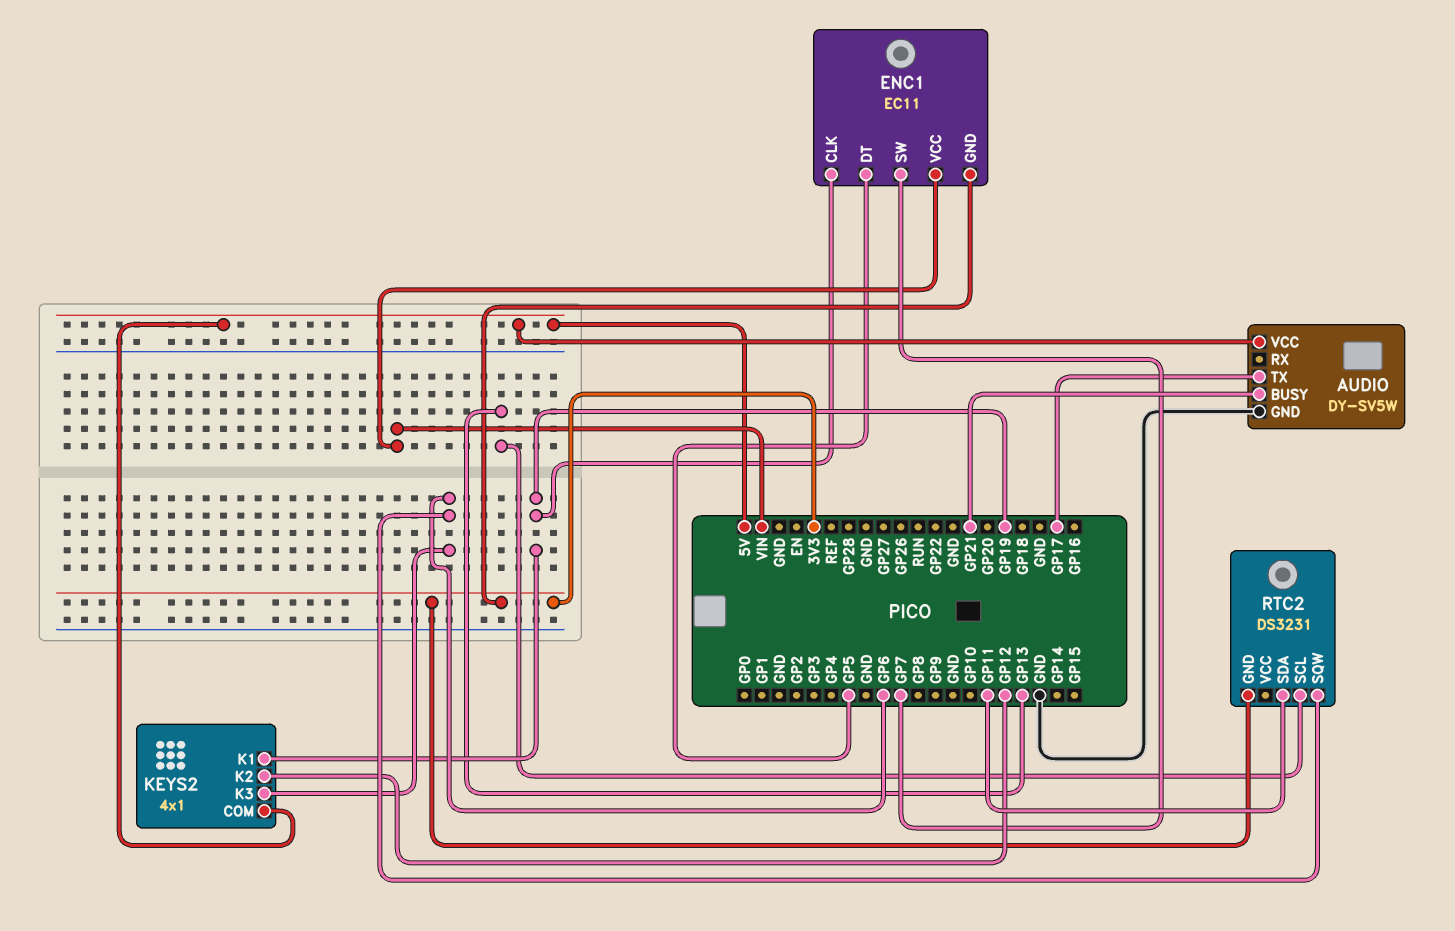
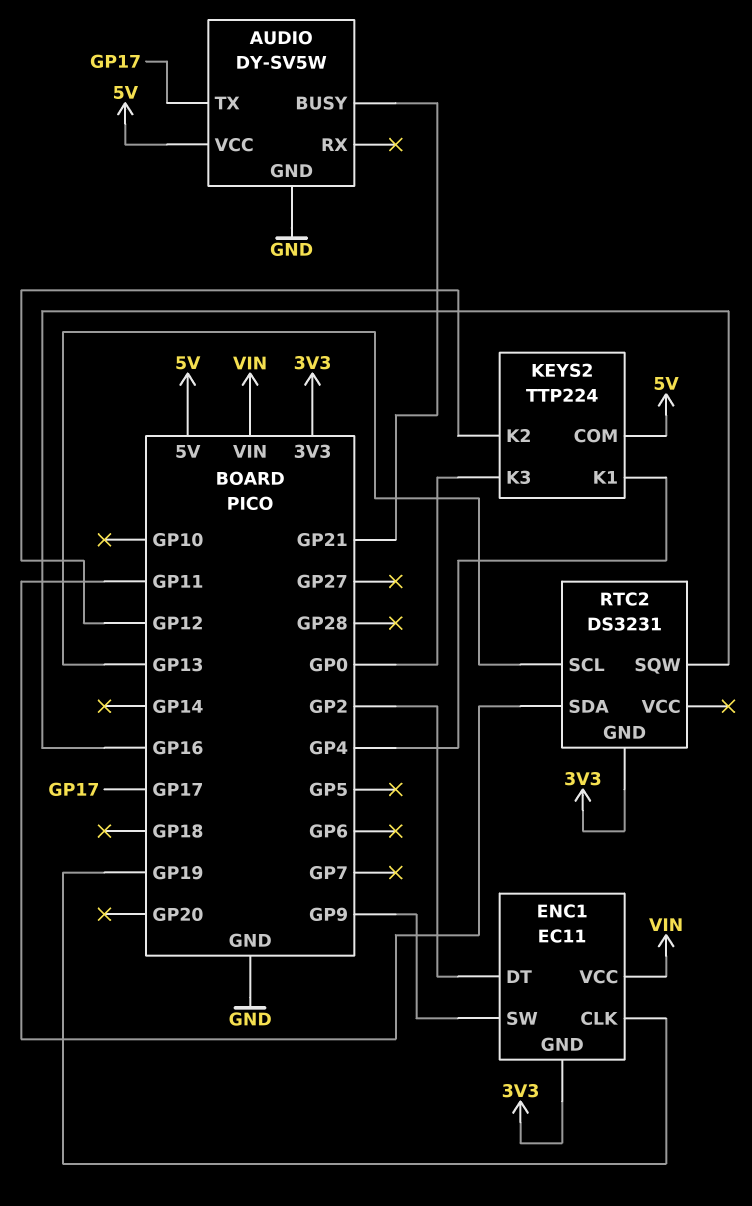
ENC1 pin DT: GP5 -> GP2
ENC1 pin SW: GP7 -> GP9
KEYS2: 4x1 -> TTP224
KEYS2 pin K1: GP19 -> GP4
KEYS2 pin K3: GP6 -> GP0
RTC2 pin SQW: GP6 -> GP16

